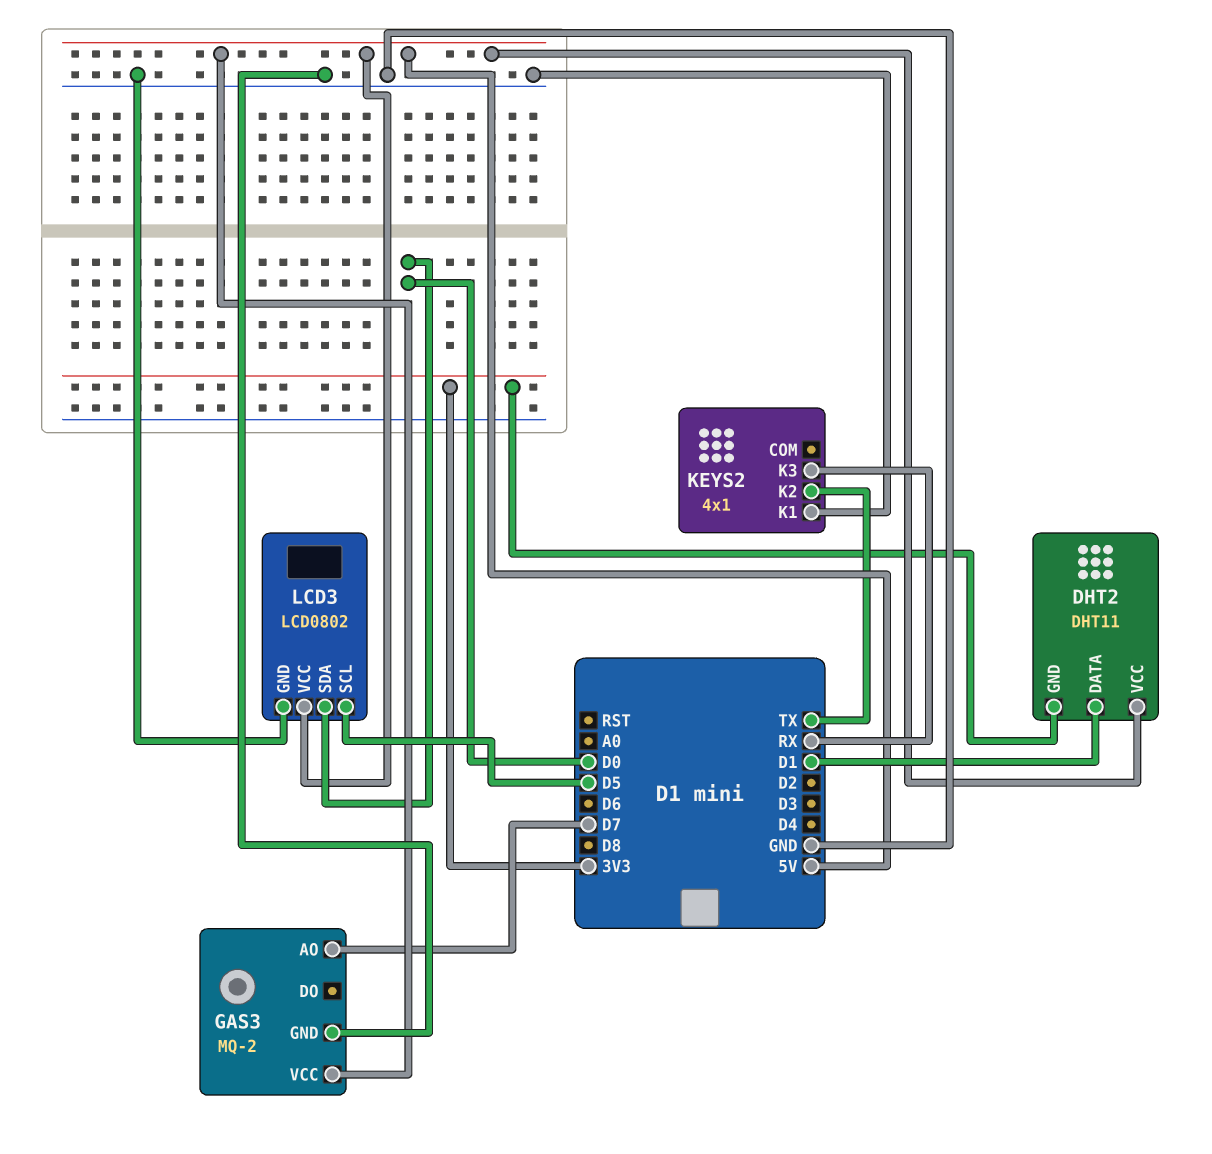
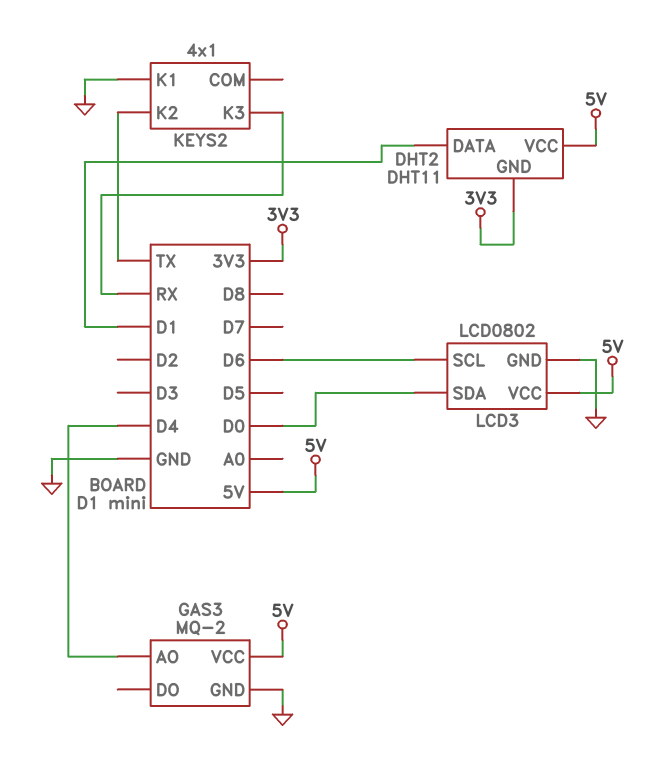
GAS3 pin AO: D7 -> D4
LCD3 pin SCL: D5 -> D6

